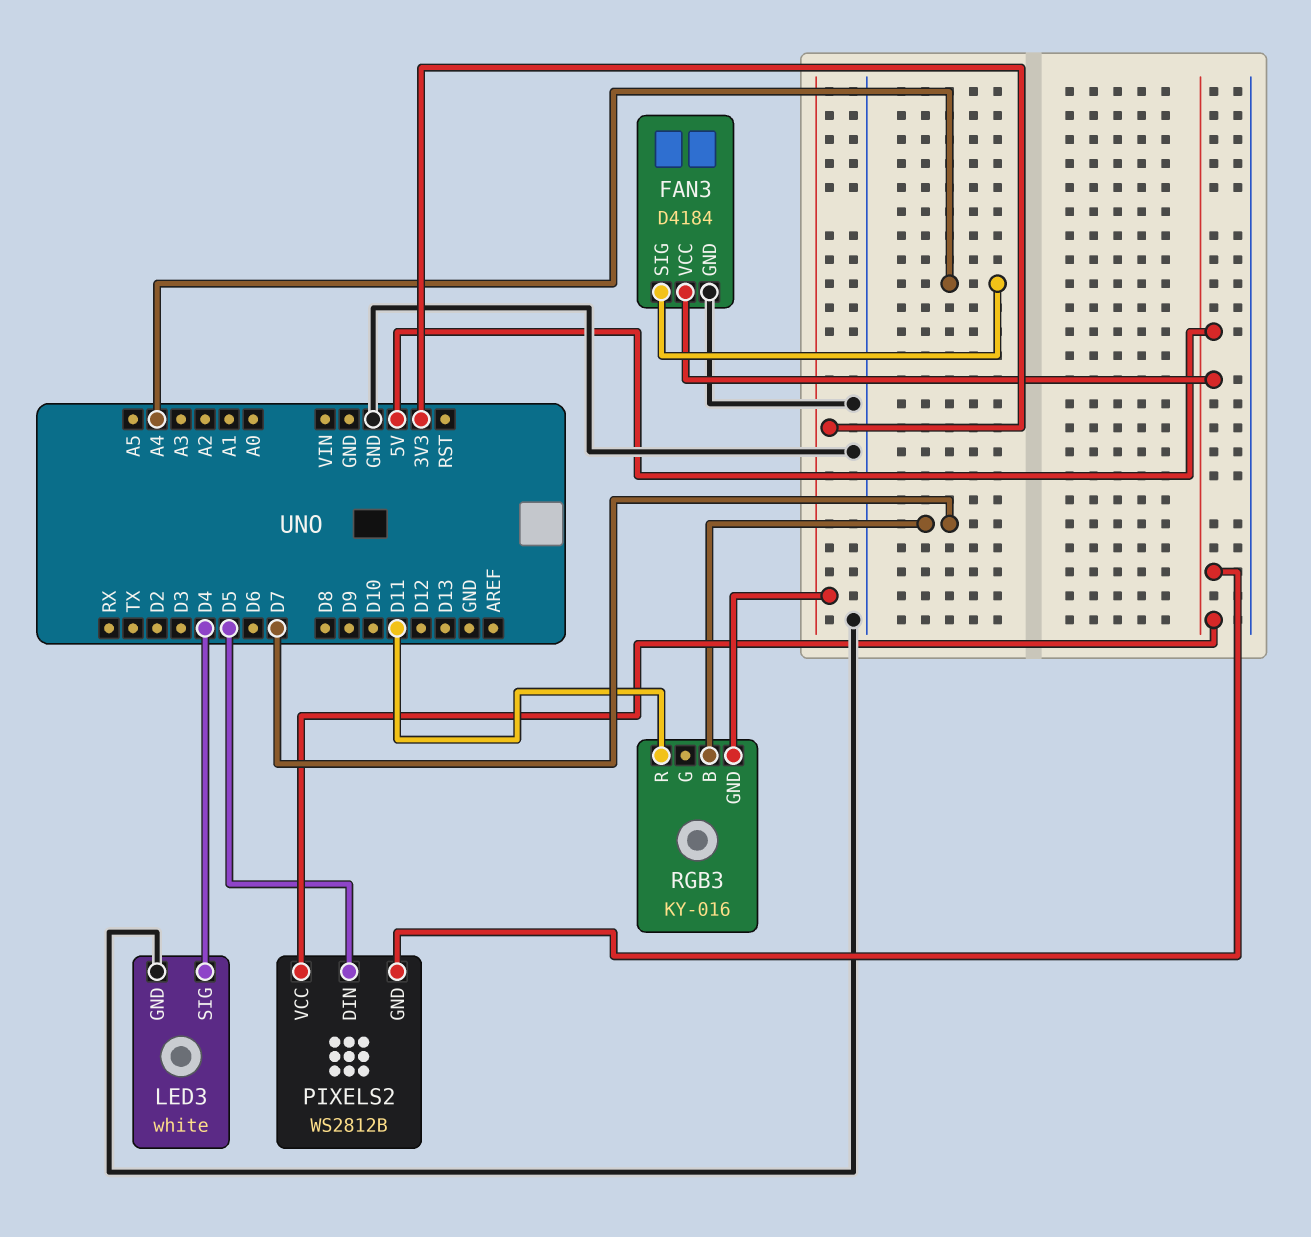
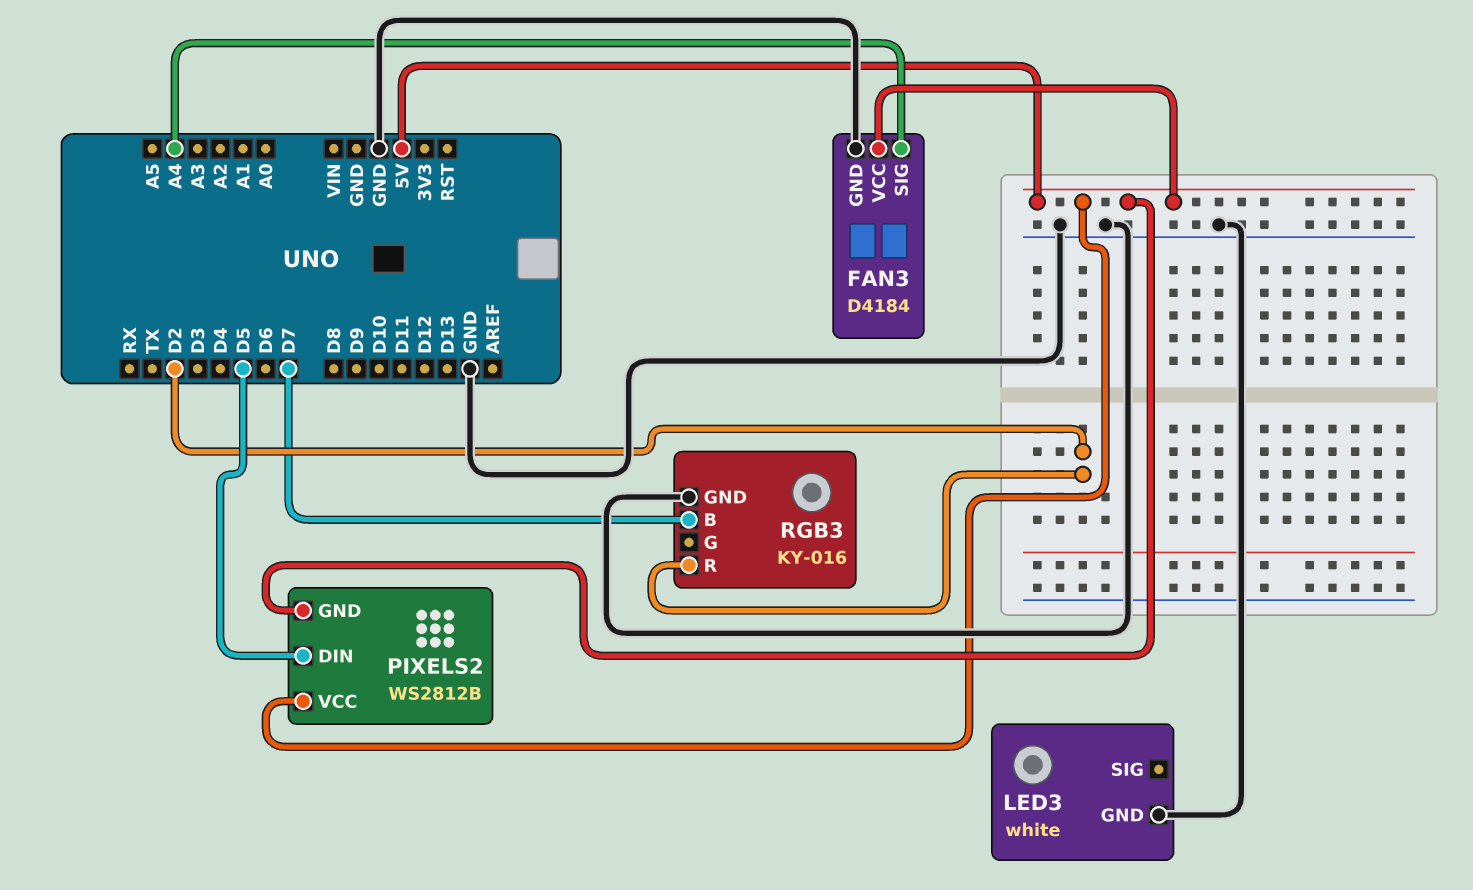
LED3 pin SIG: D4 -> none
RGB3 pin GND: 3V3 -> GND
RGB3 pin R: D11 -> D2

